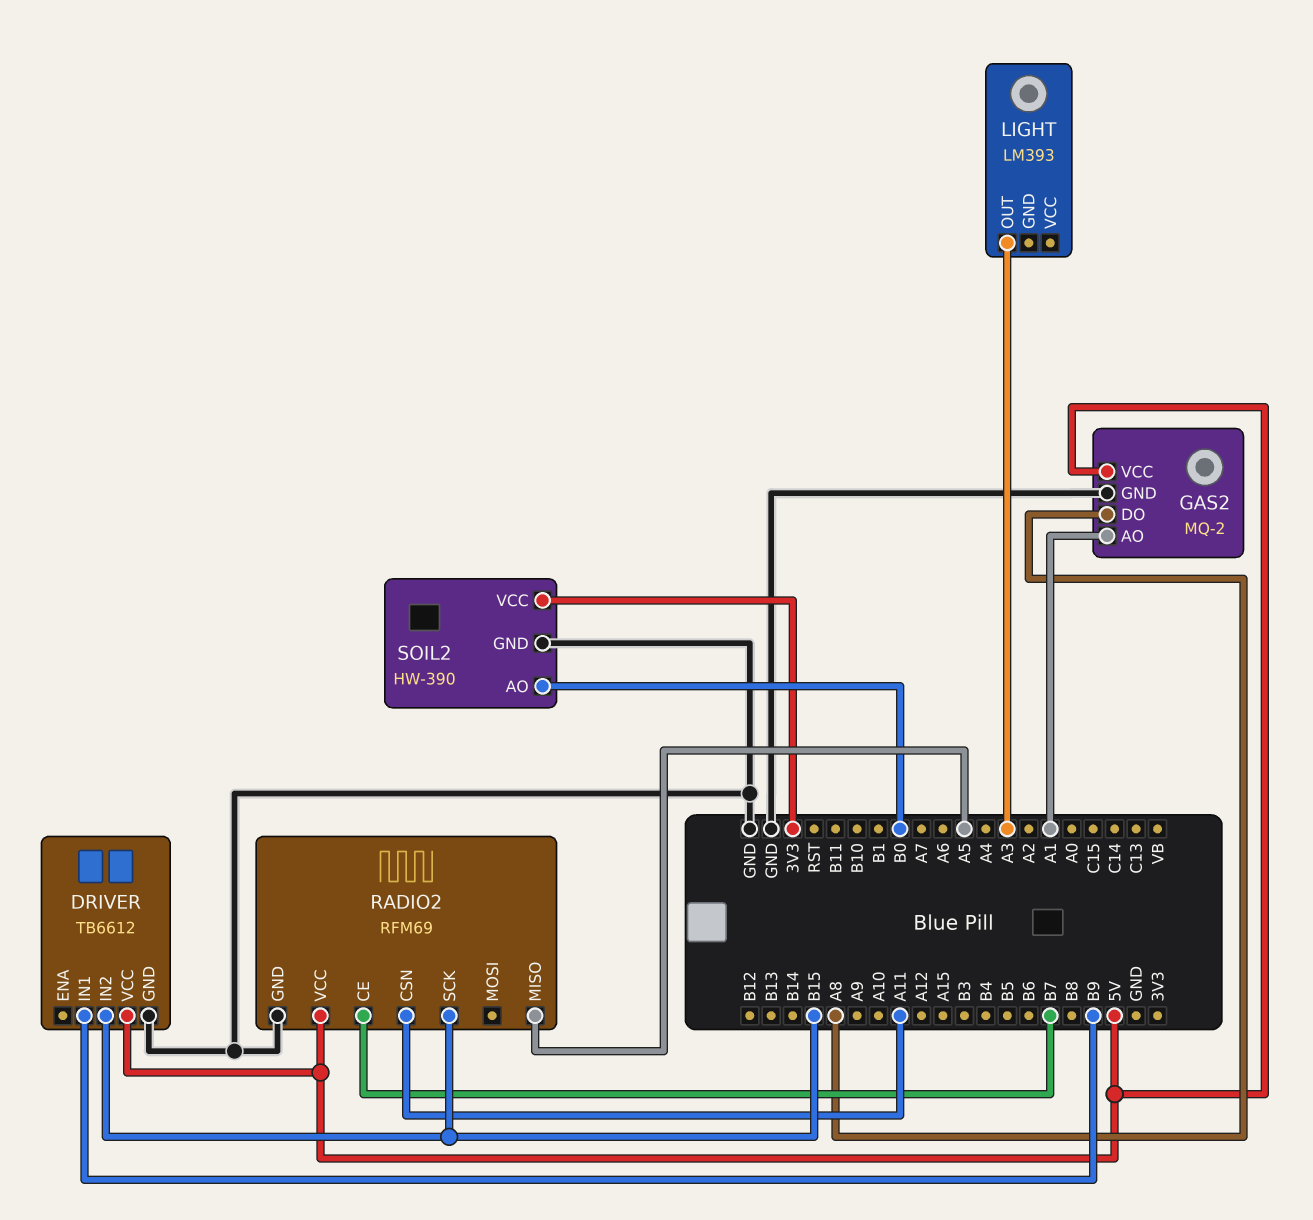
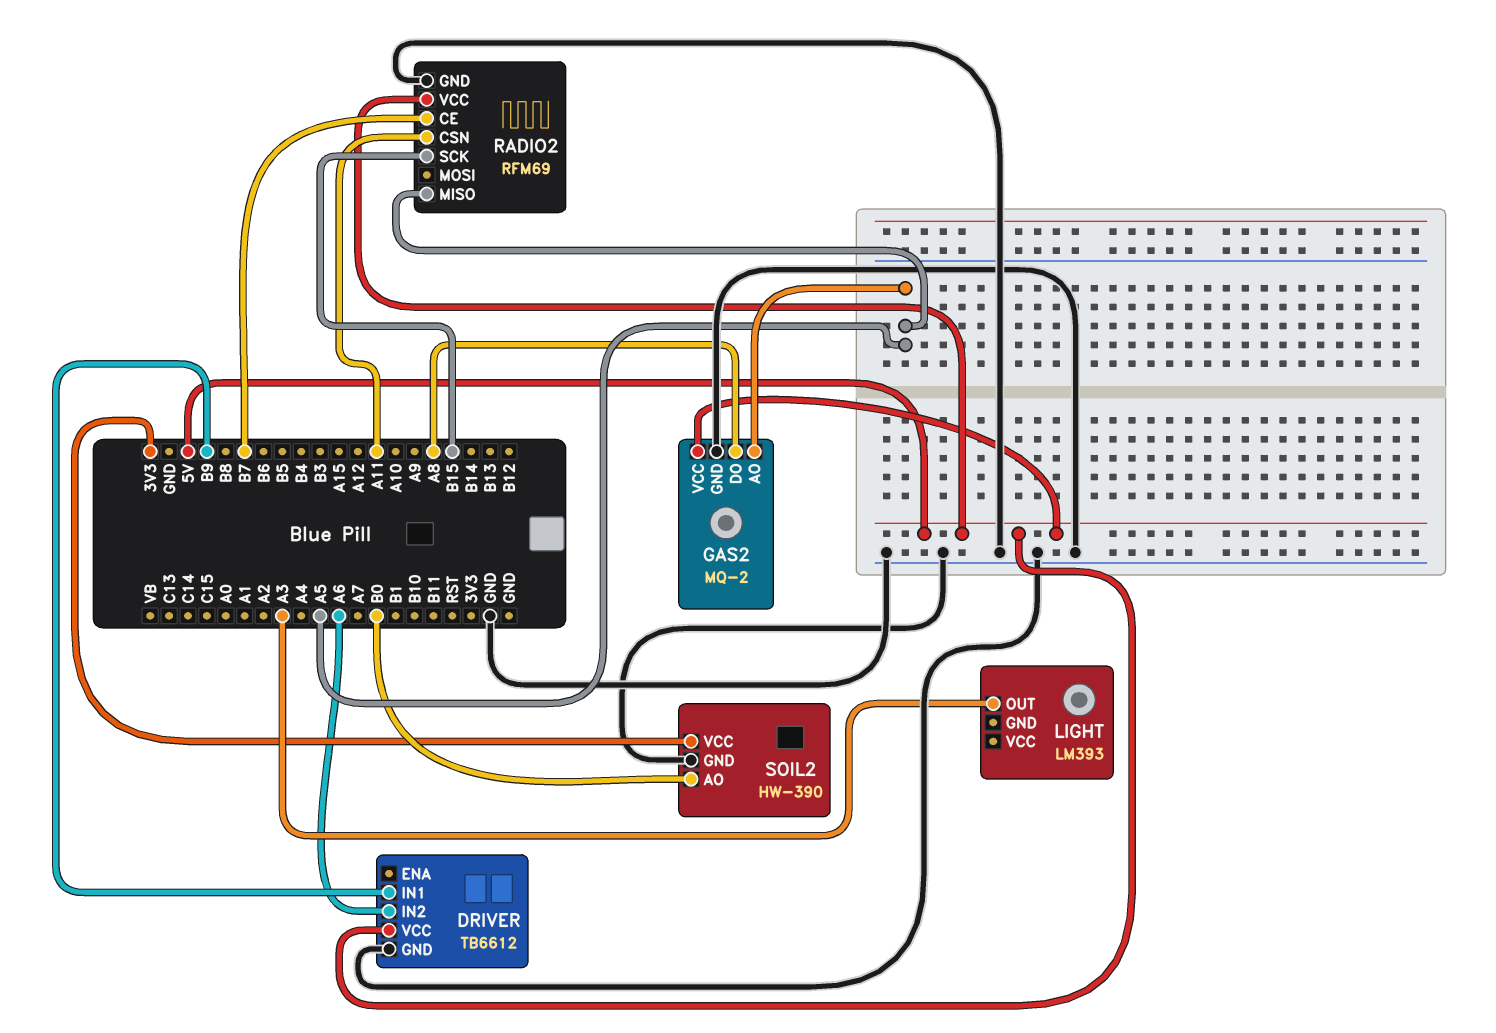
DRIVER pin IN2: B15 -> A6
GAS2 pin AO: A1 -> A5

